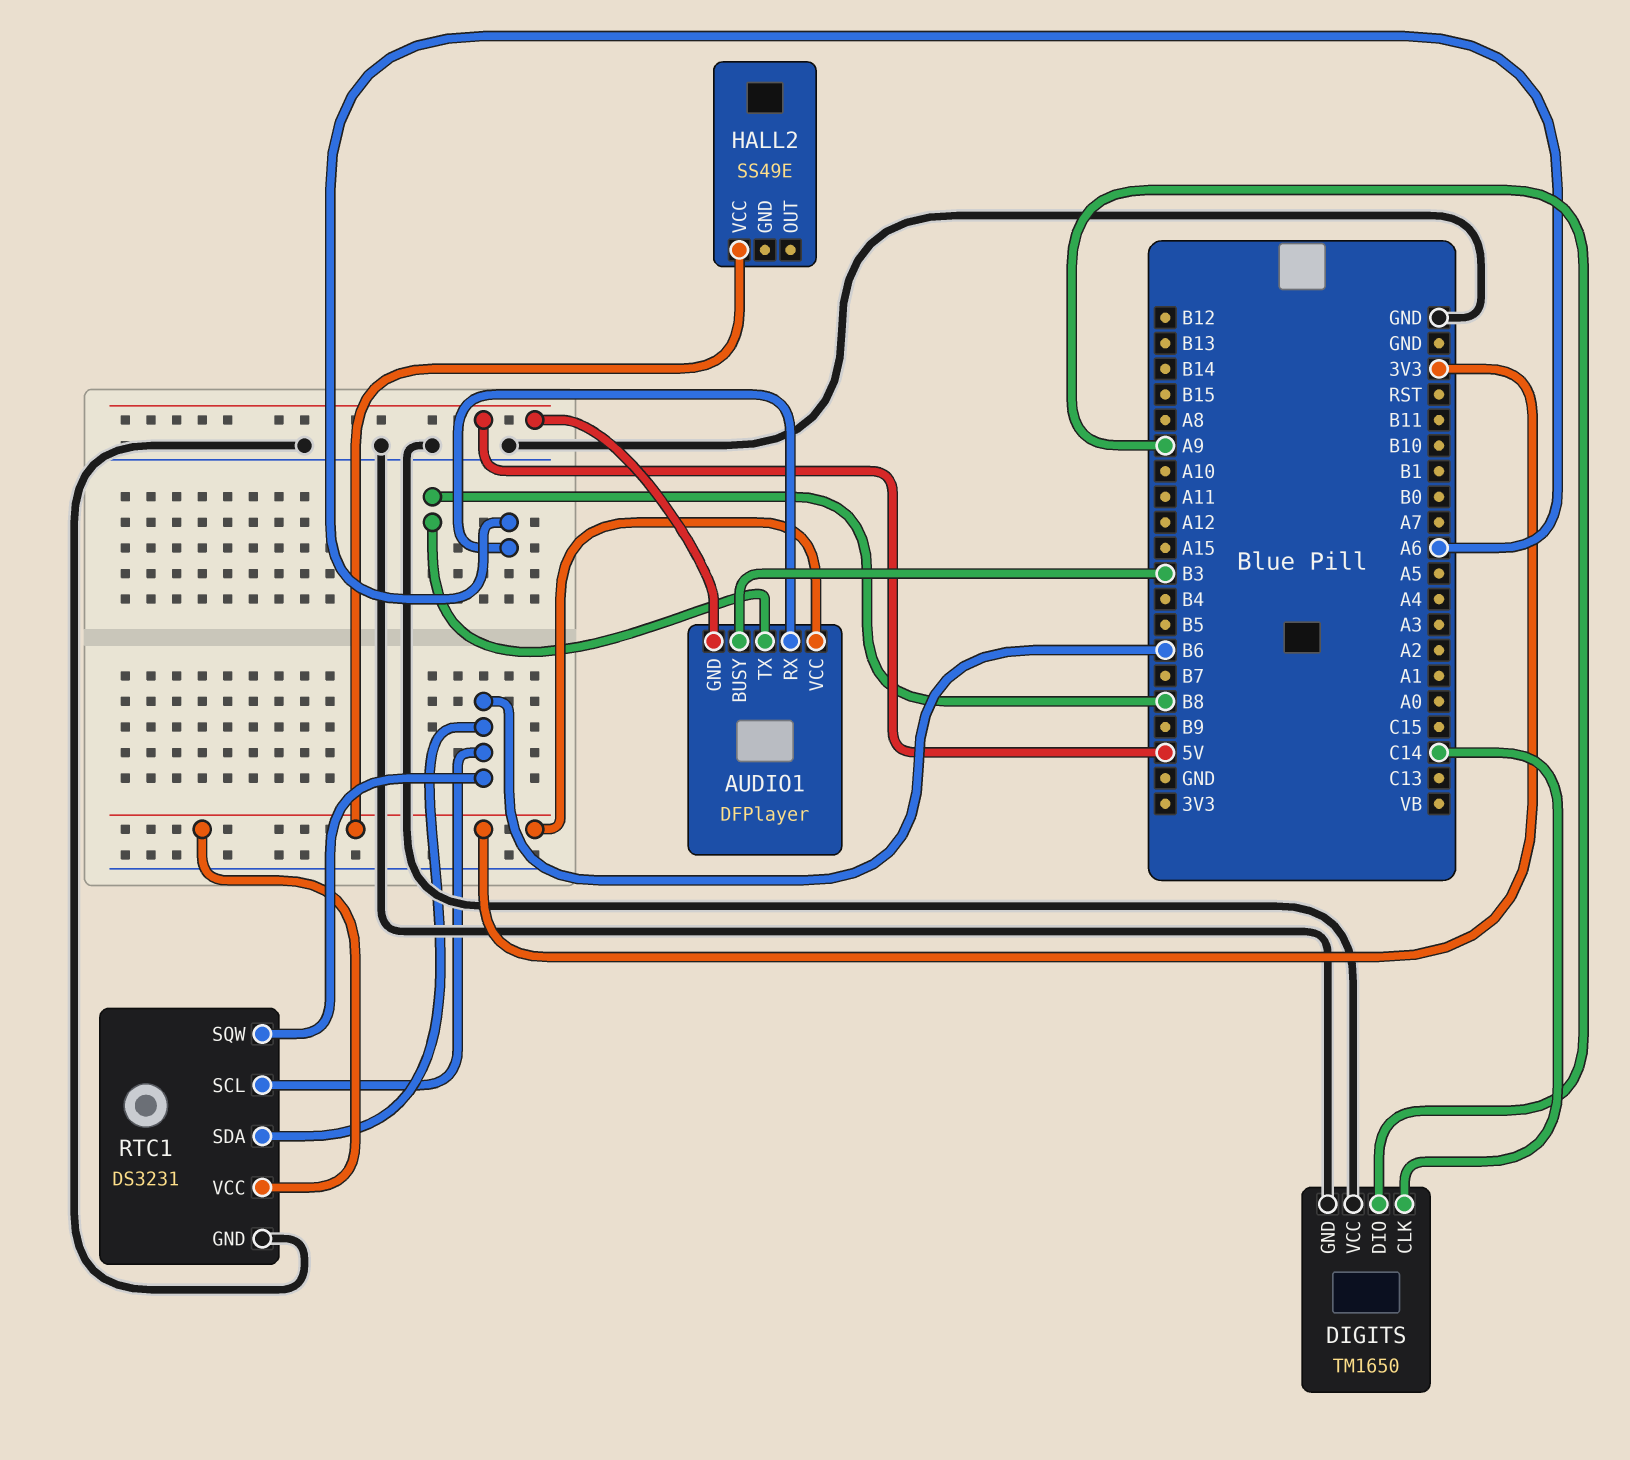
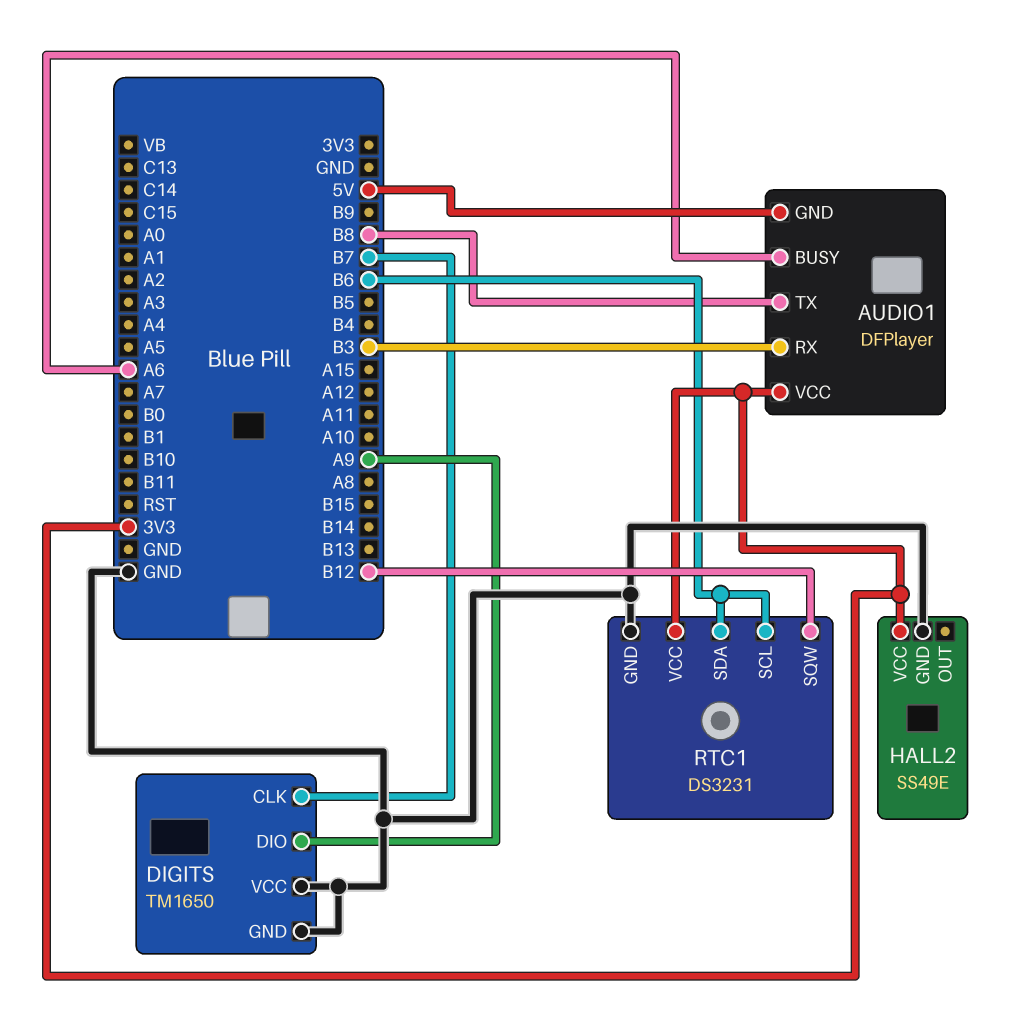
AUDIO1 pin BUSY: B3 -> A6
AUDIO1 pin RX: A6 -> B3
DIGITS pin CLK: C14 -> B7
HALL2 pin GND: none -> GND
RTC1 pin SQW: B6 -> B12

